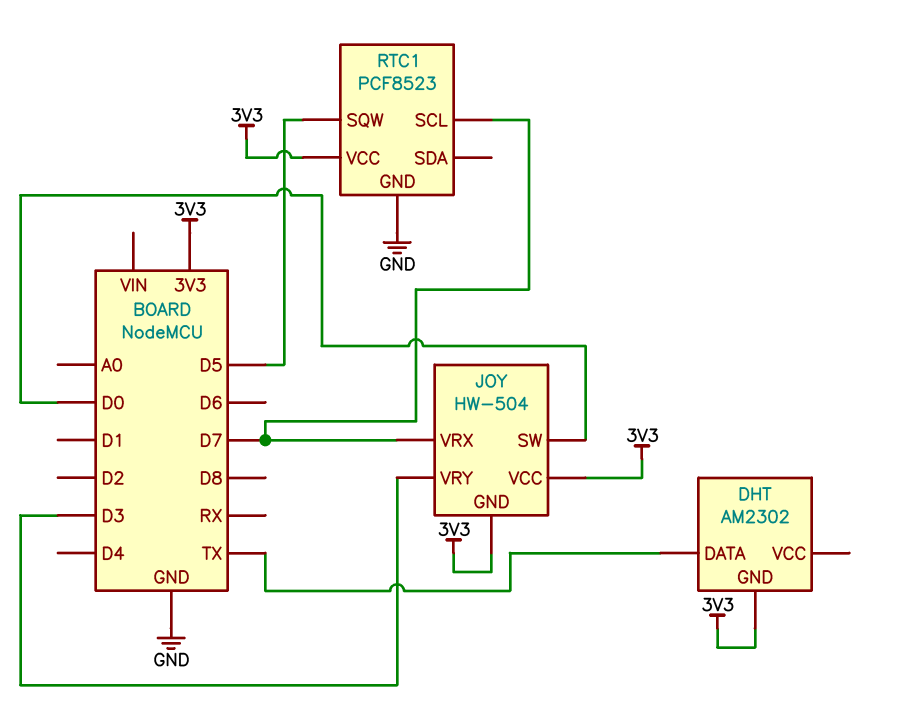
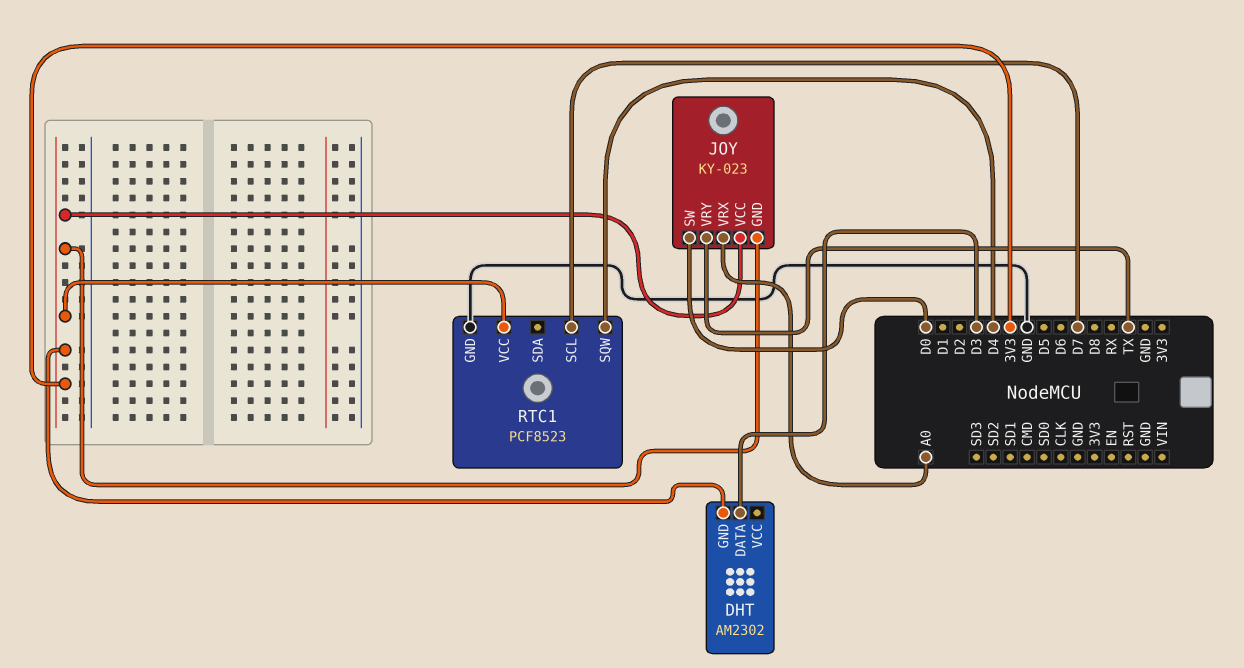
DHT pin DATA: TX -> D3
JOY: HW-504 -> KY-023
JOY pin VRX: D7 -> A0
JOY pin VRY: D3 -> TX
RTC1 pin SQW: D5 -> D4

